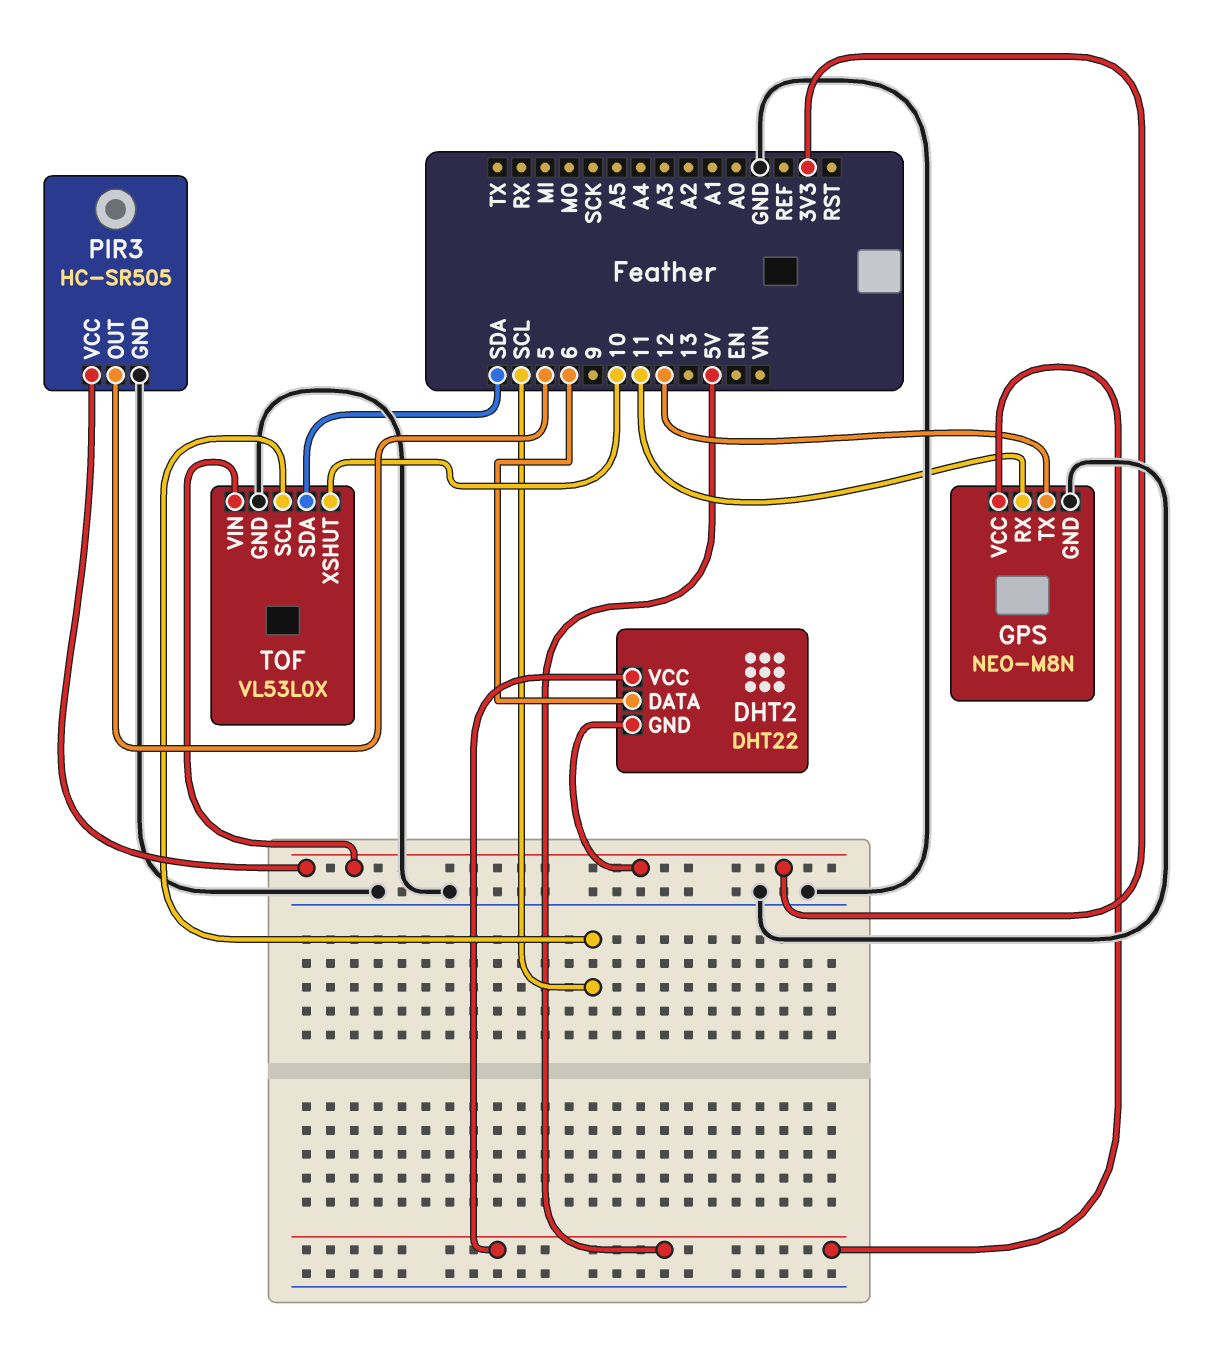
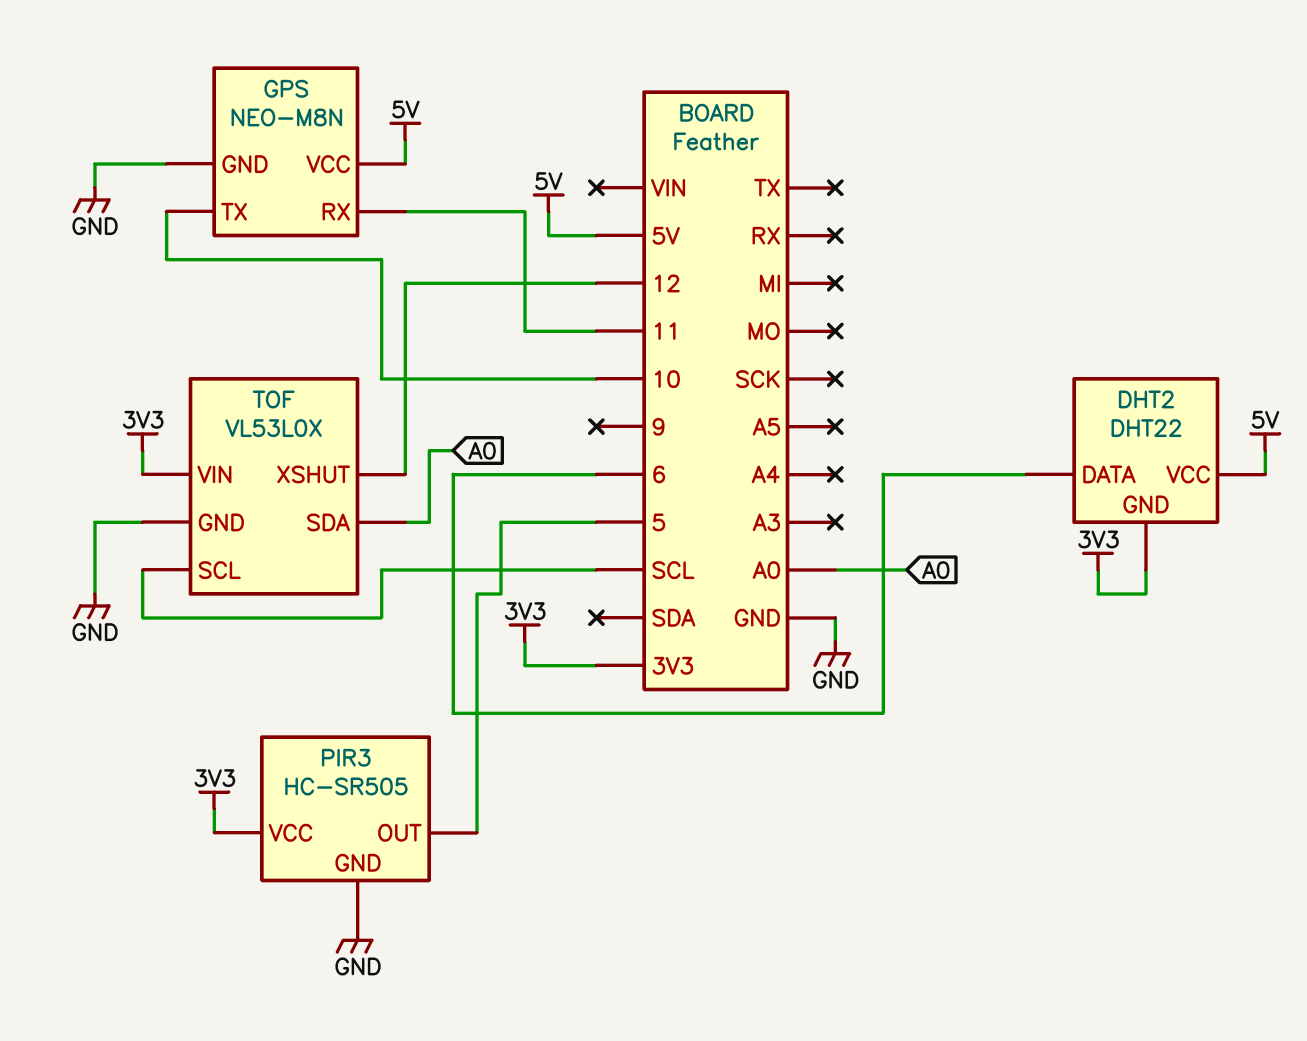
GPS pin TX: 12 -> 10
TOF pin SDA: SDA -> A0
TOF pin XSHUT: 10 -> 12

